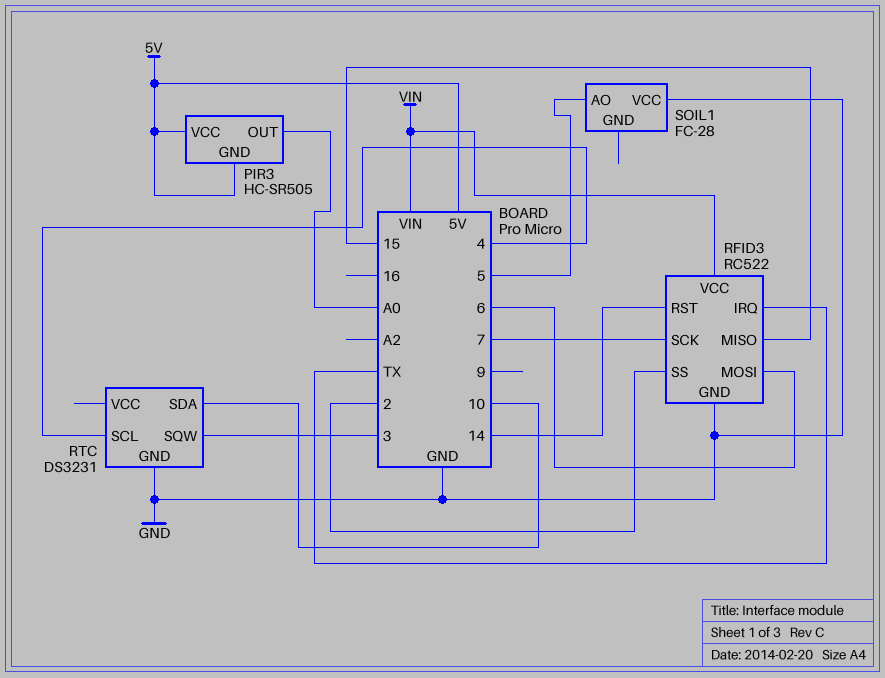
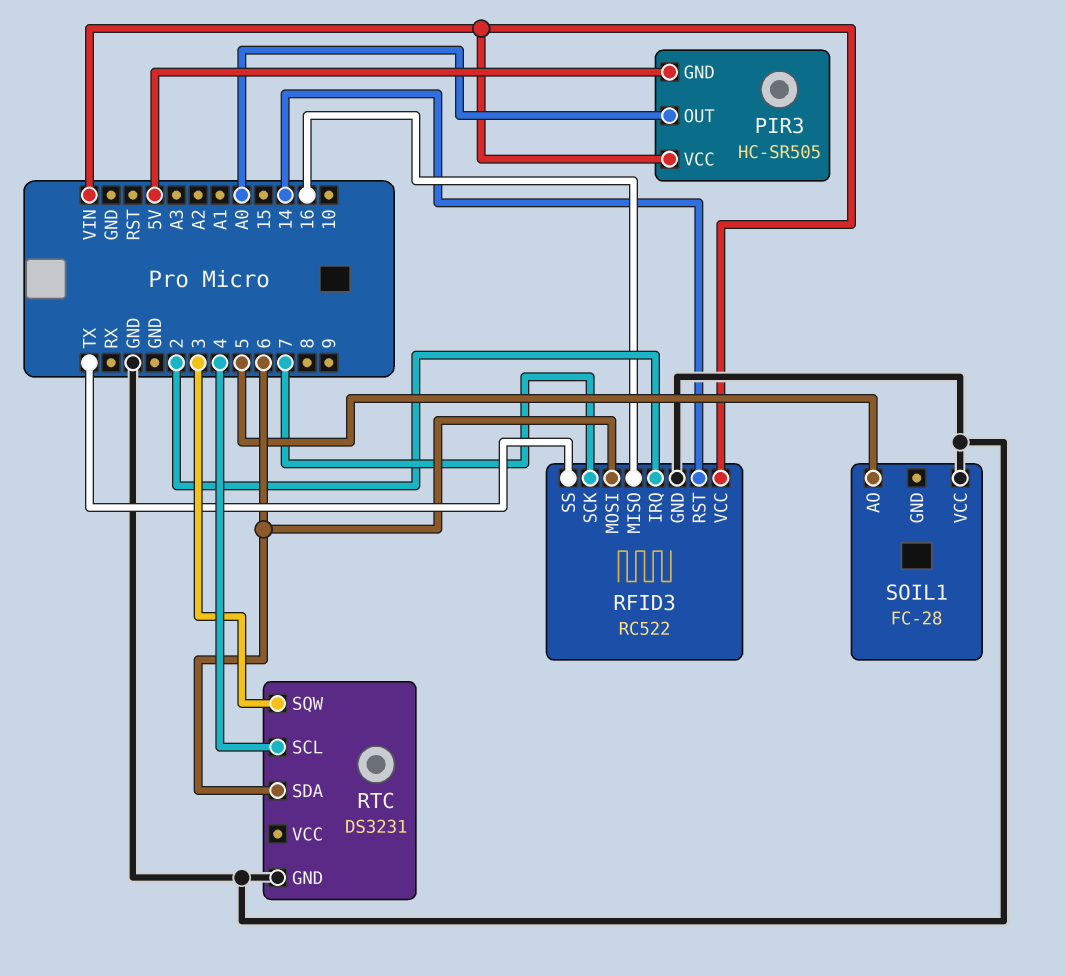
PIR3 pin VCC: 5V -> VIN
RFID3 pin IRQ: TX -> 2
RFID3 pin MISO: 15 -> 16
RFID3 pin SS: 2 -> TX
RTC pin SDA: 10 -> 6

